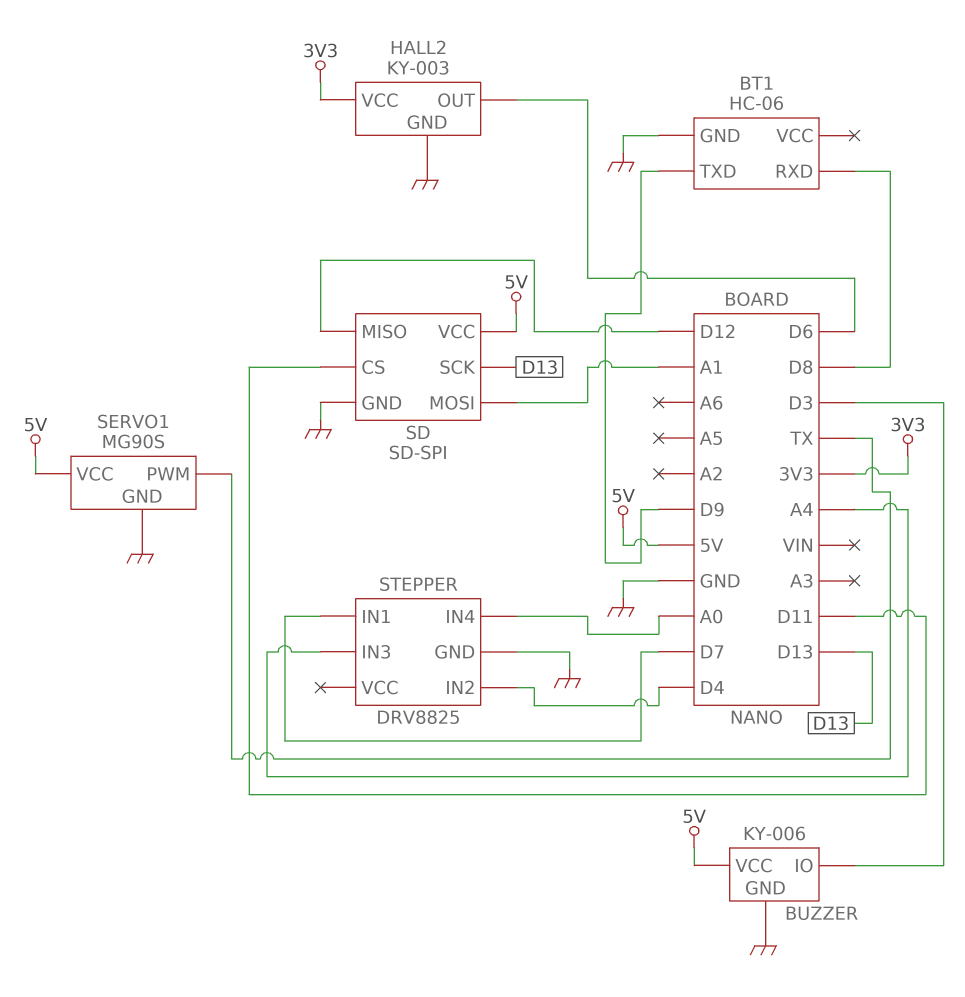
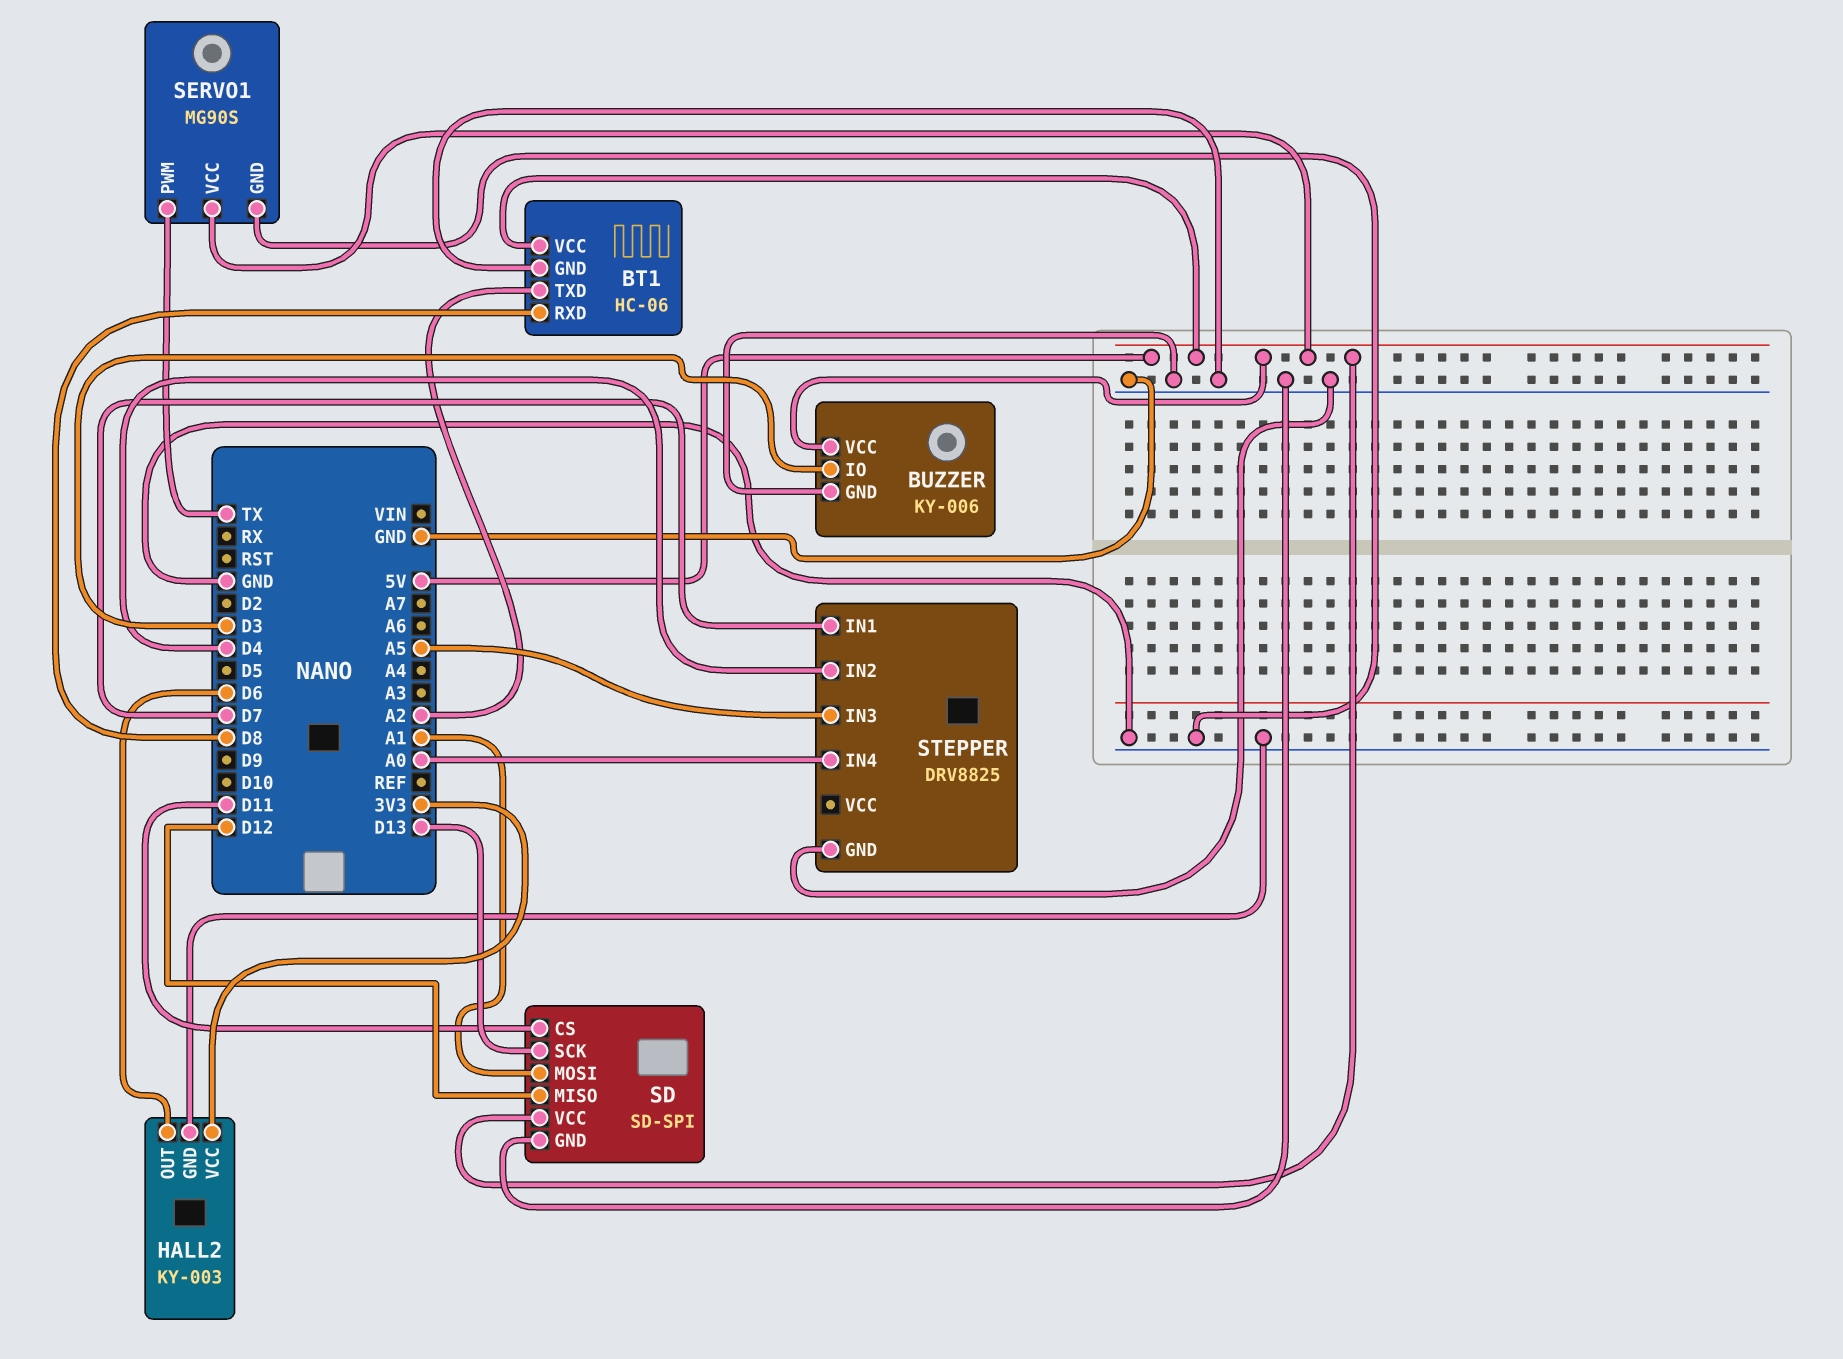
BT1 pin TXD: D9 -> A2
BT1 pin VCC: none -> 5V
STEPPER pin IN3: A4 -> A5

